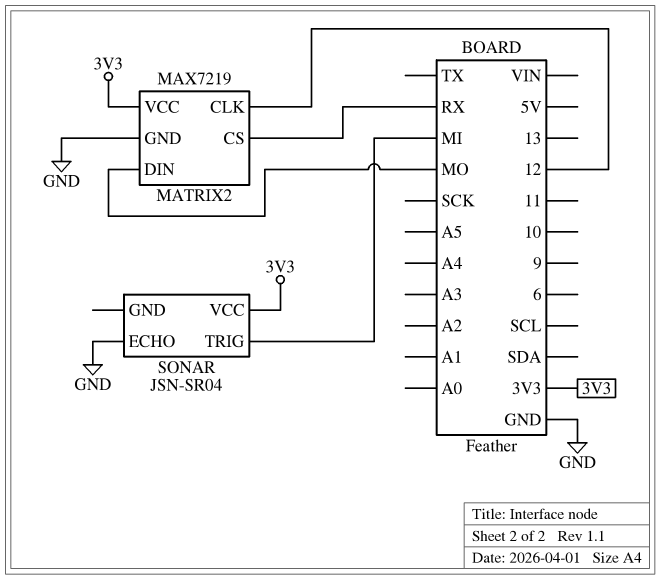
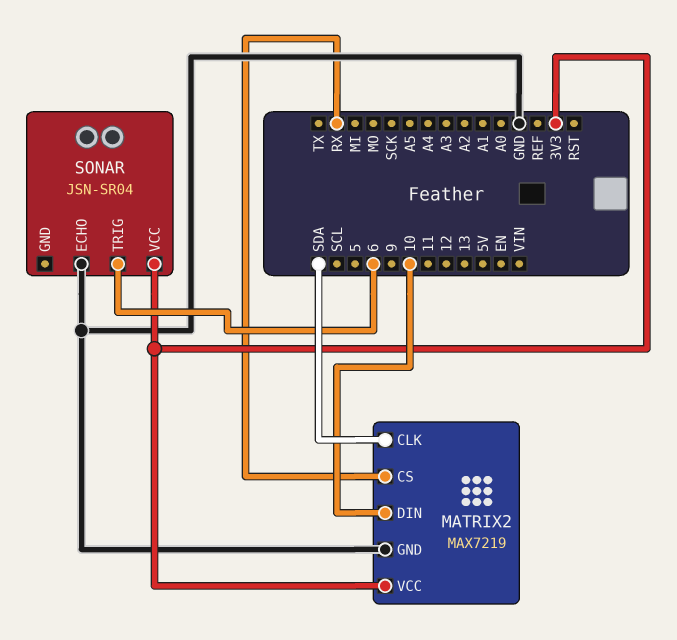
MATRIX2 pin CLK: 12 -> SDA
MATRIX2 pin DIN: MO -> 10
SONAR pin TRIG: MI -> 6

